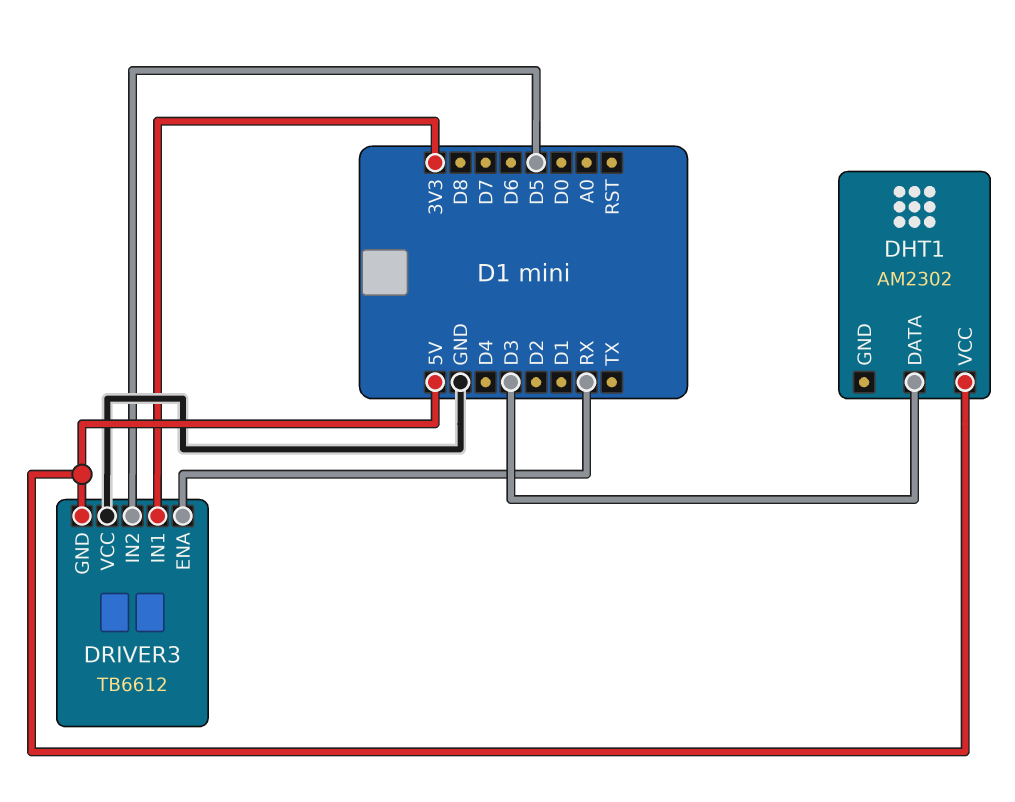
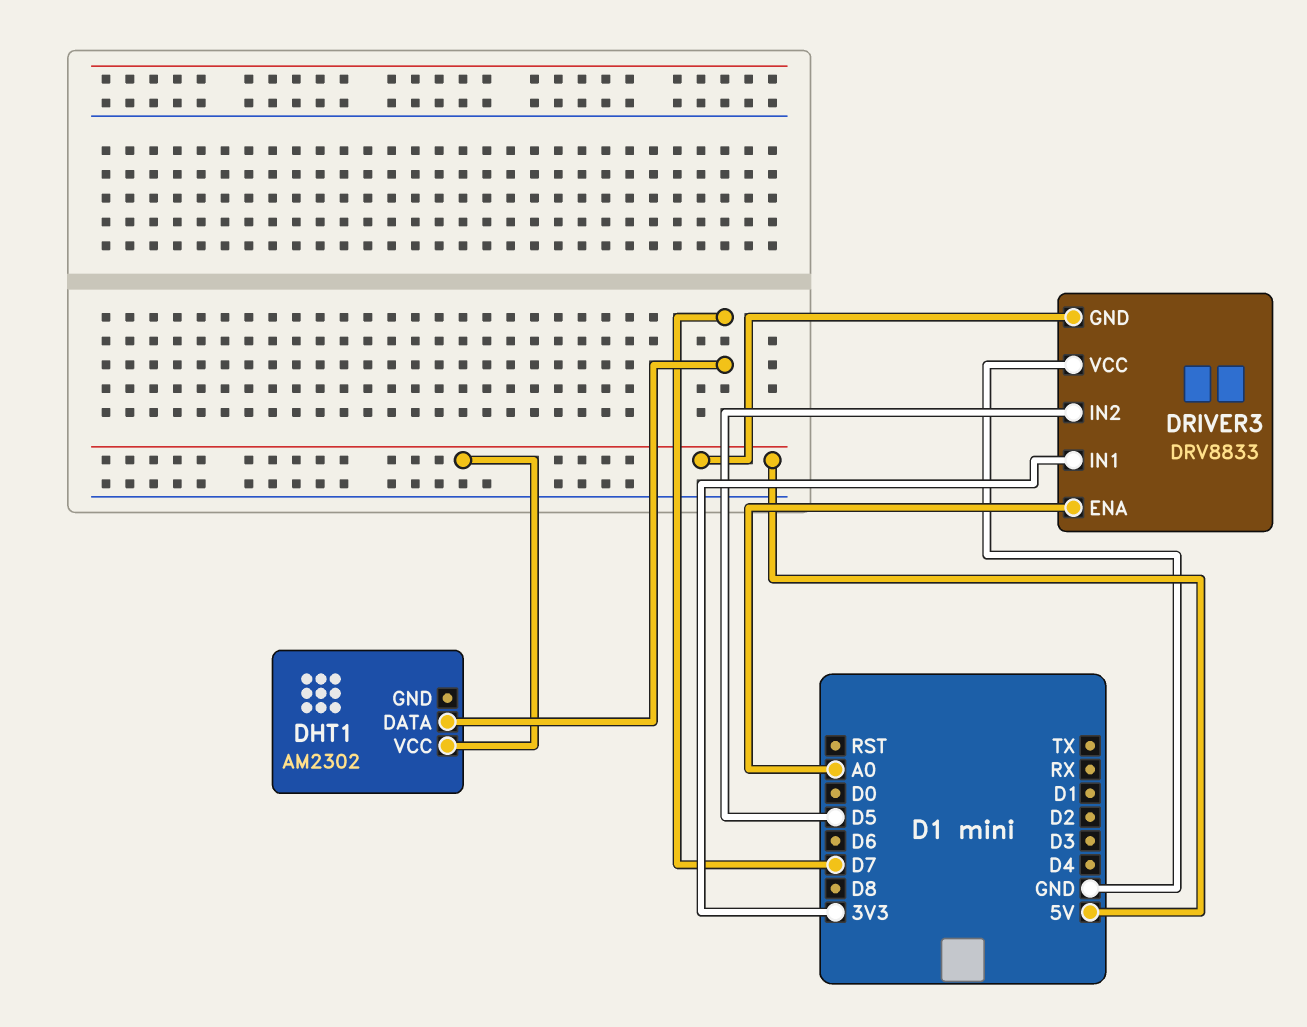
DHT1 pin DATA: D3 -> D7
DRIVER3: TB6612 -> DRV8833
DRIVER3 pin ENA: RX -> A0

